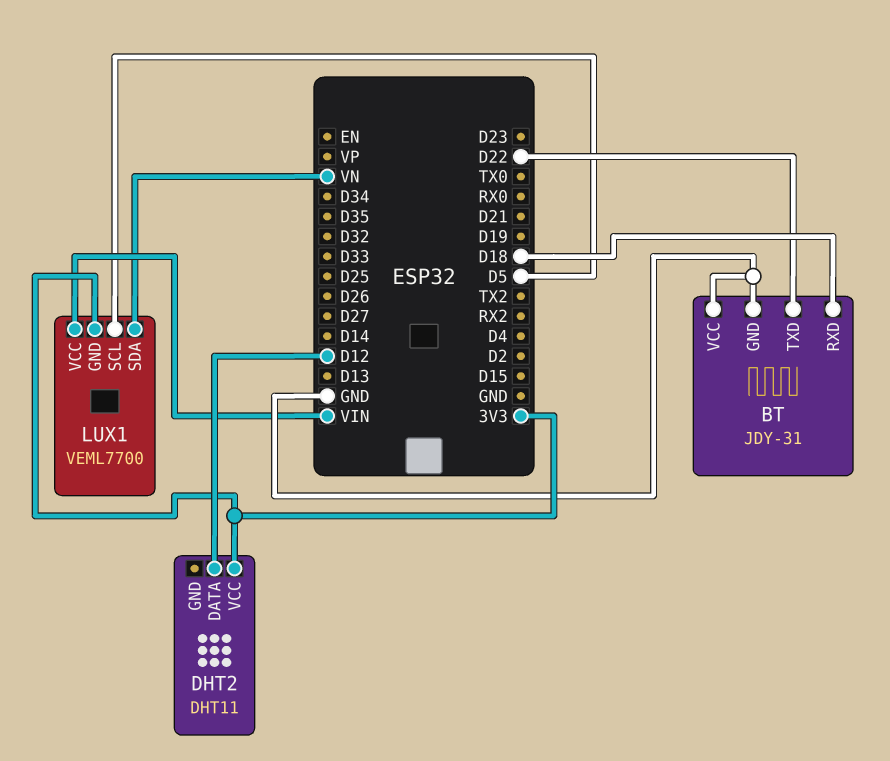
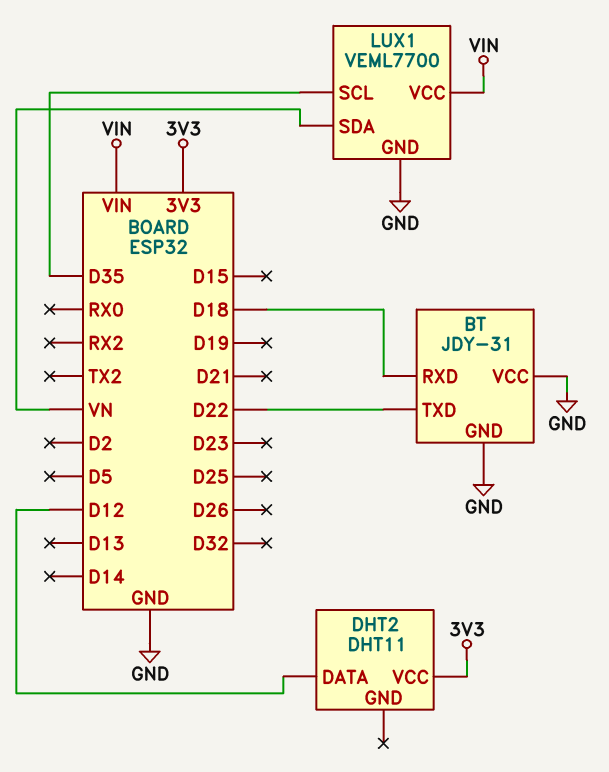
LUX1 pin GND: 3V3 -> GND
LUX1 pin SCL: D5 -> D35

